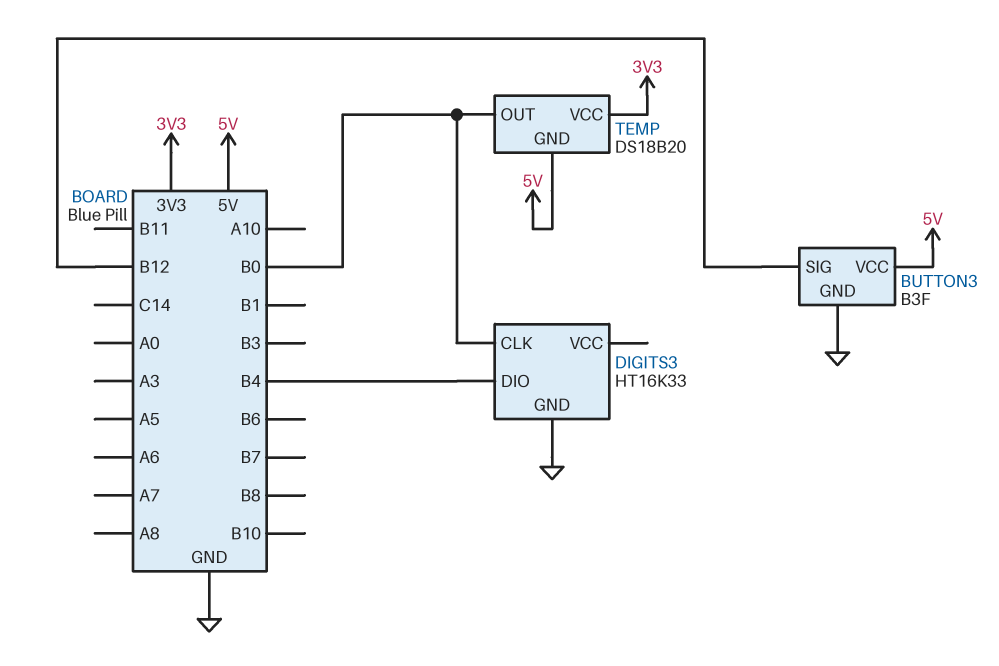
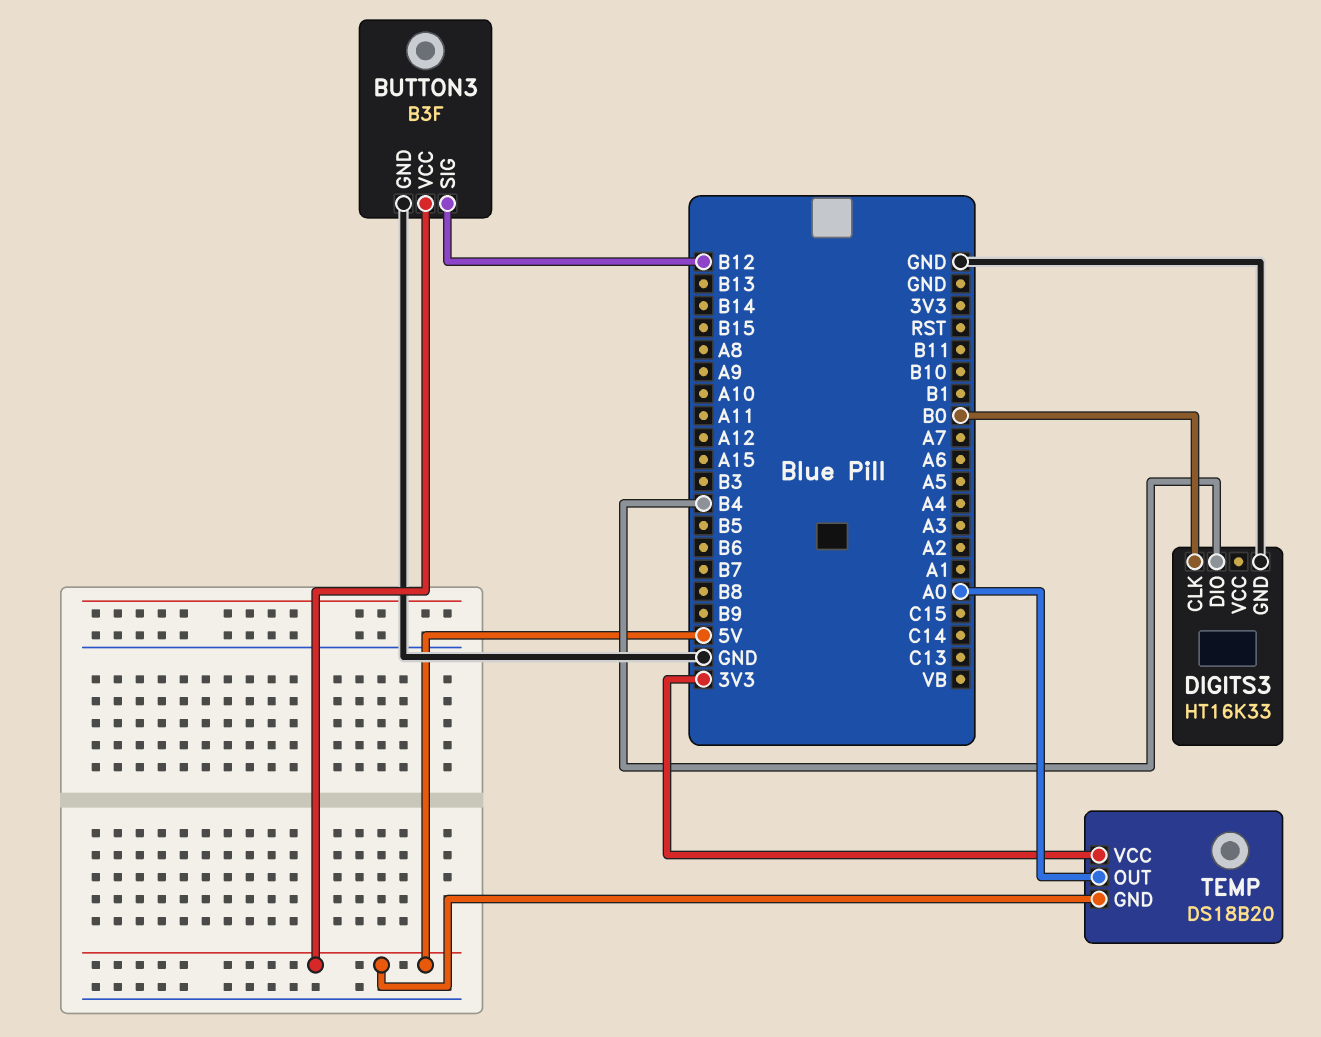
TEMP pin OUT: B0 -> A0

